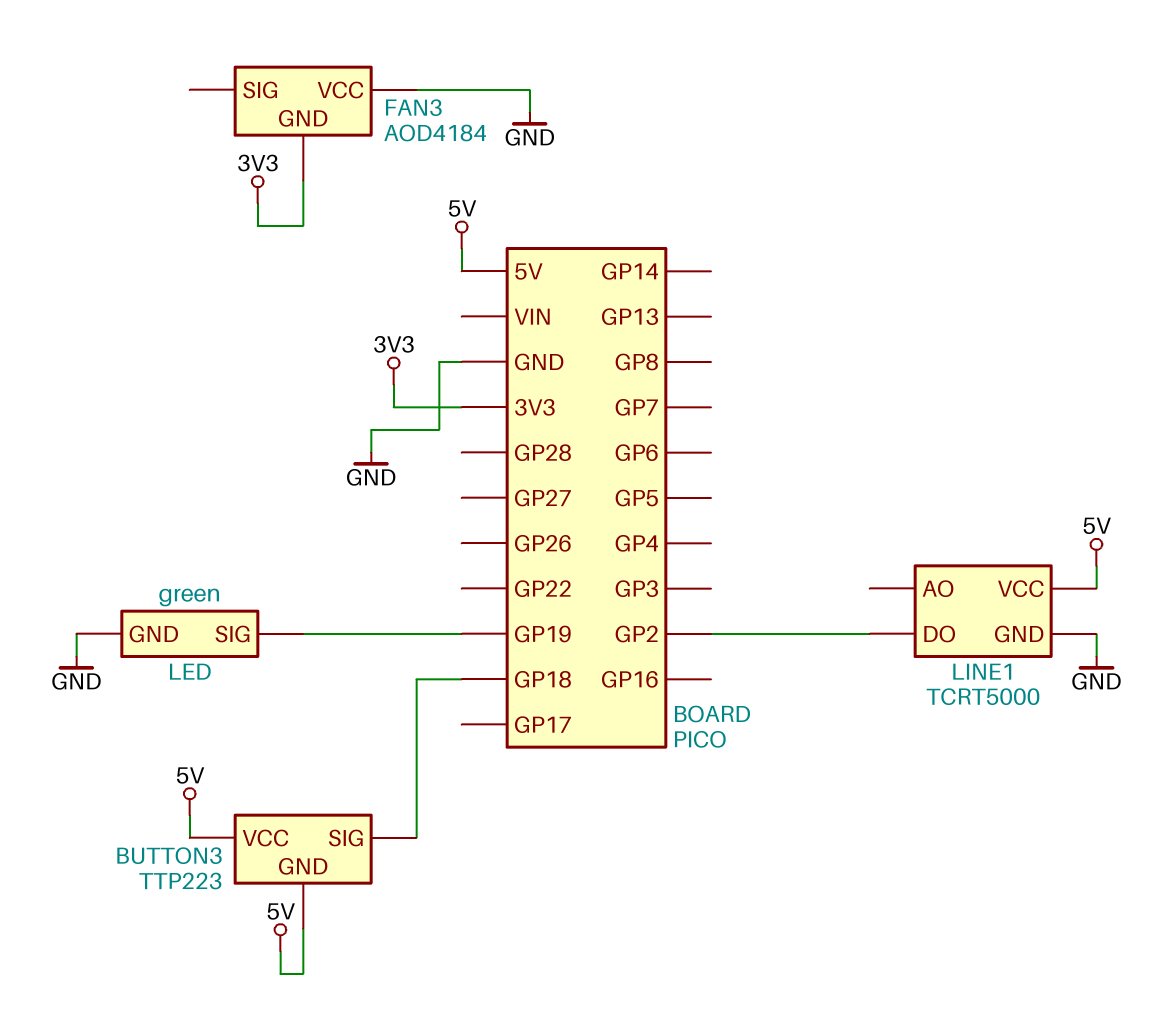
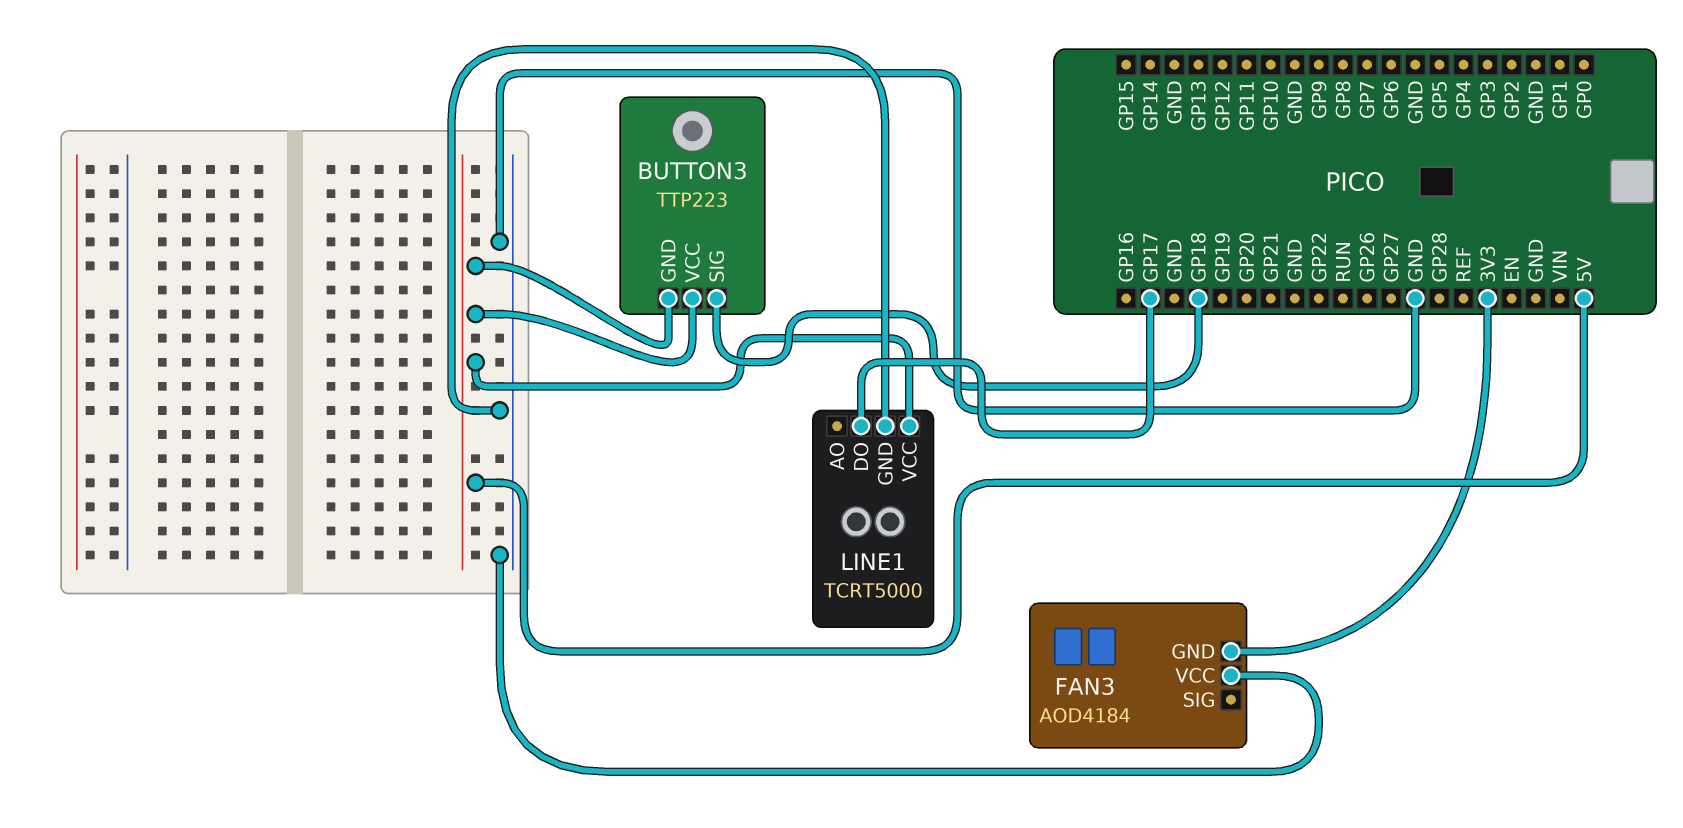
LED: green -> none
LED pin GND: GND -> none
LED pin SIG: GP19 -> none
LINE1 pin DO: GP2 -> GP17

